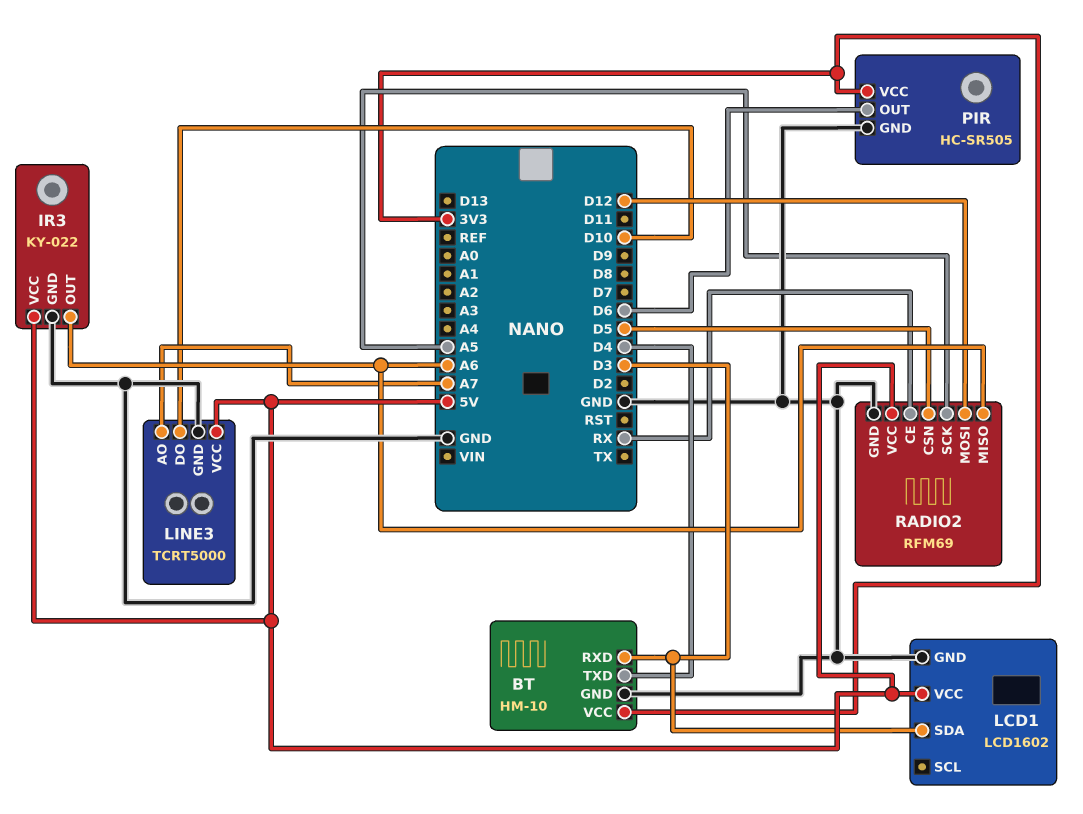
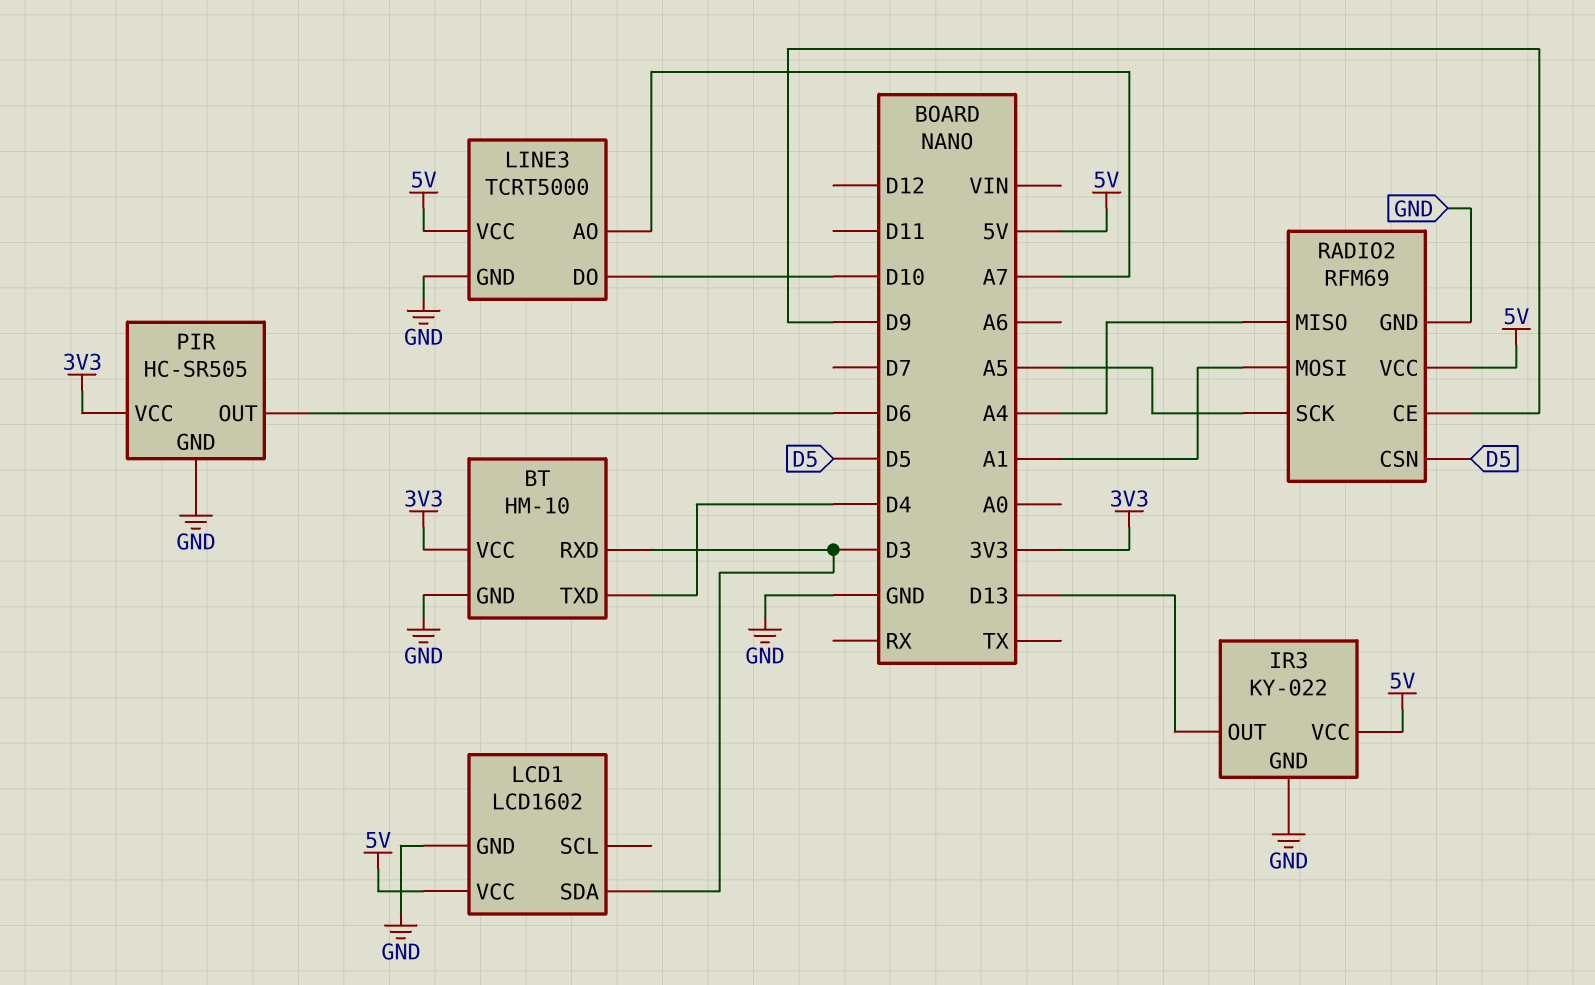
IR3 pin OUT: A6 -> D13
RADIO2 pin CE: RX -> D9
RADIO2 pin MISO: A6 -> A4
RADIO2 pin MOSI: D12 -> A1

